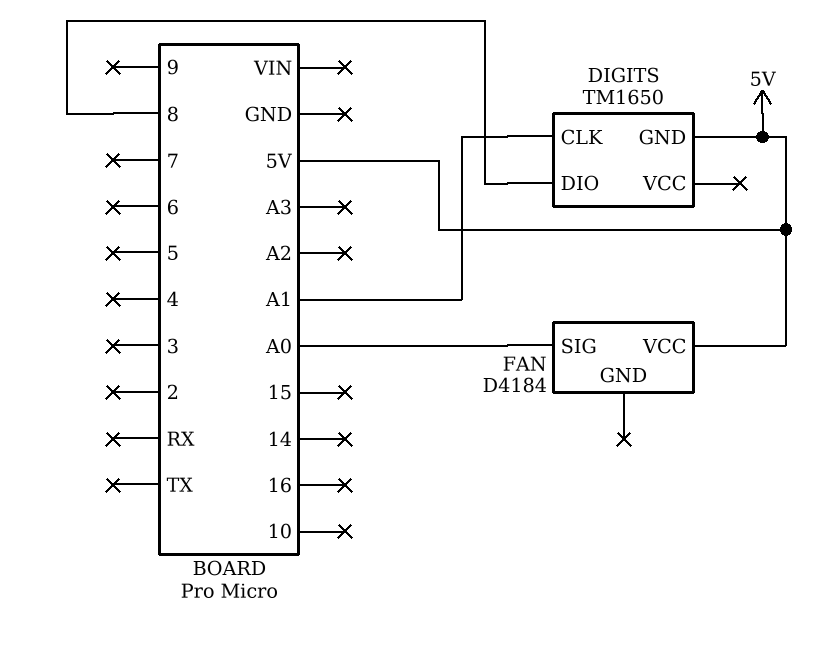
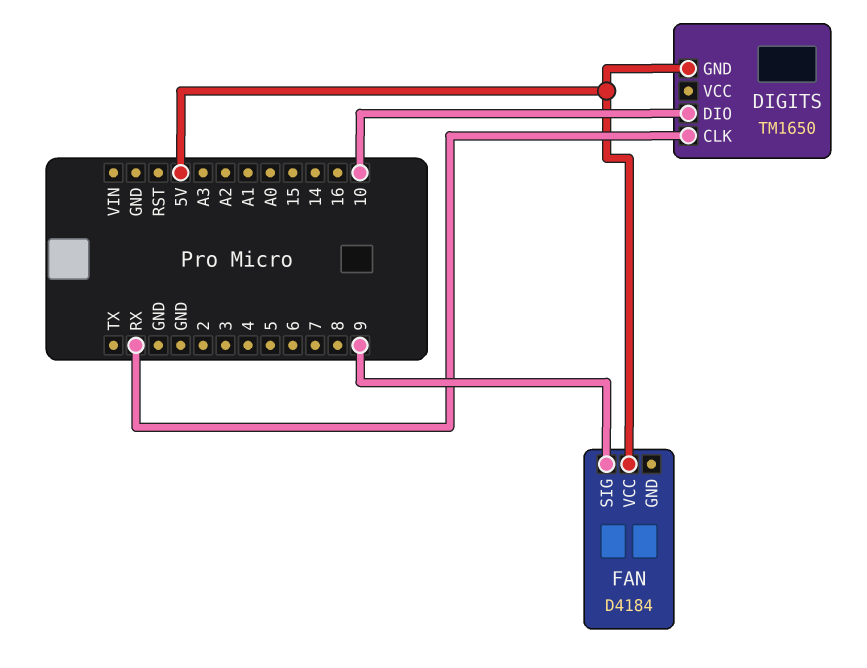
DIGITS pin CLK: A1 -> RX
DIGITS pin DIO: 8 -> 10
FAN pin SIG: A0 -> 9

